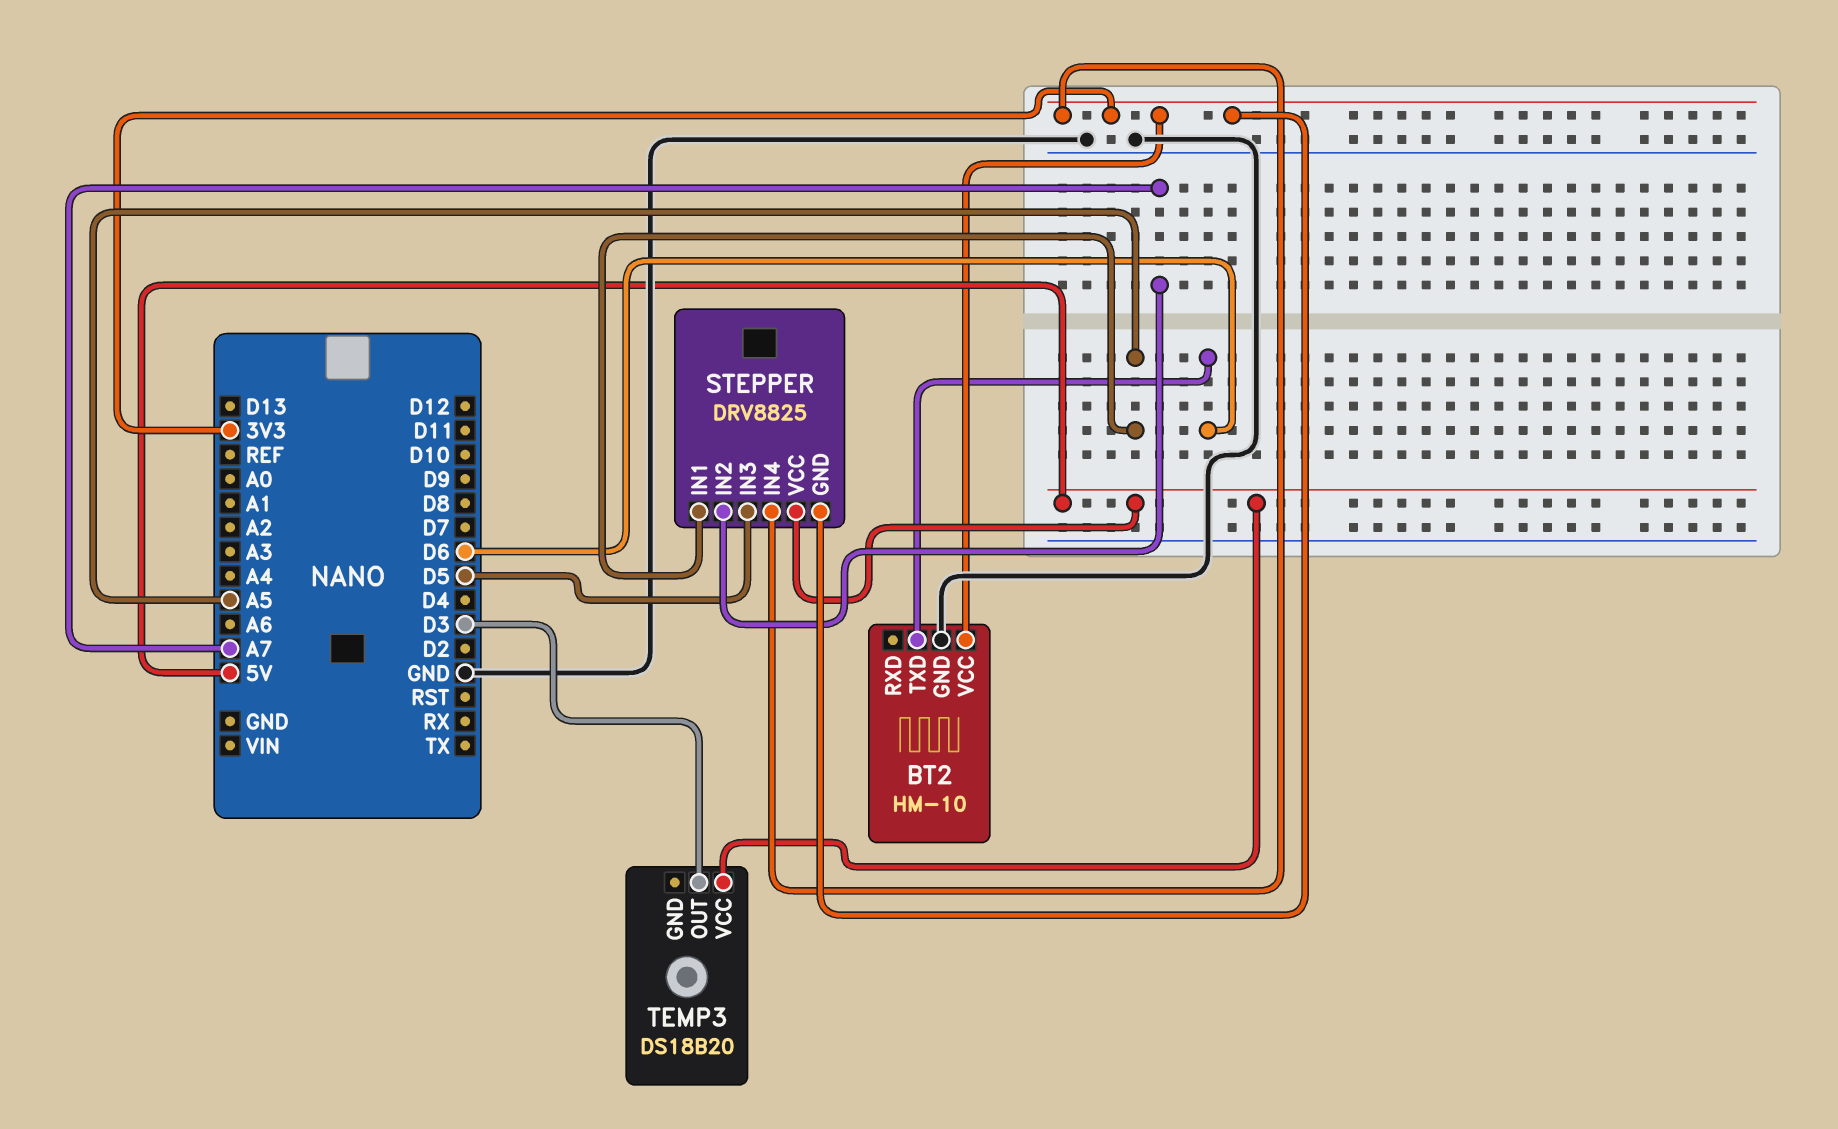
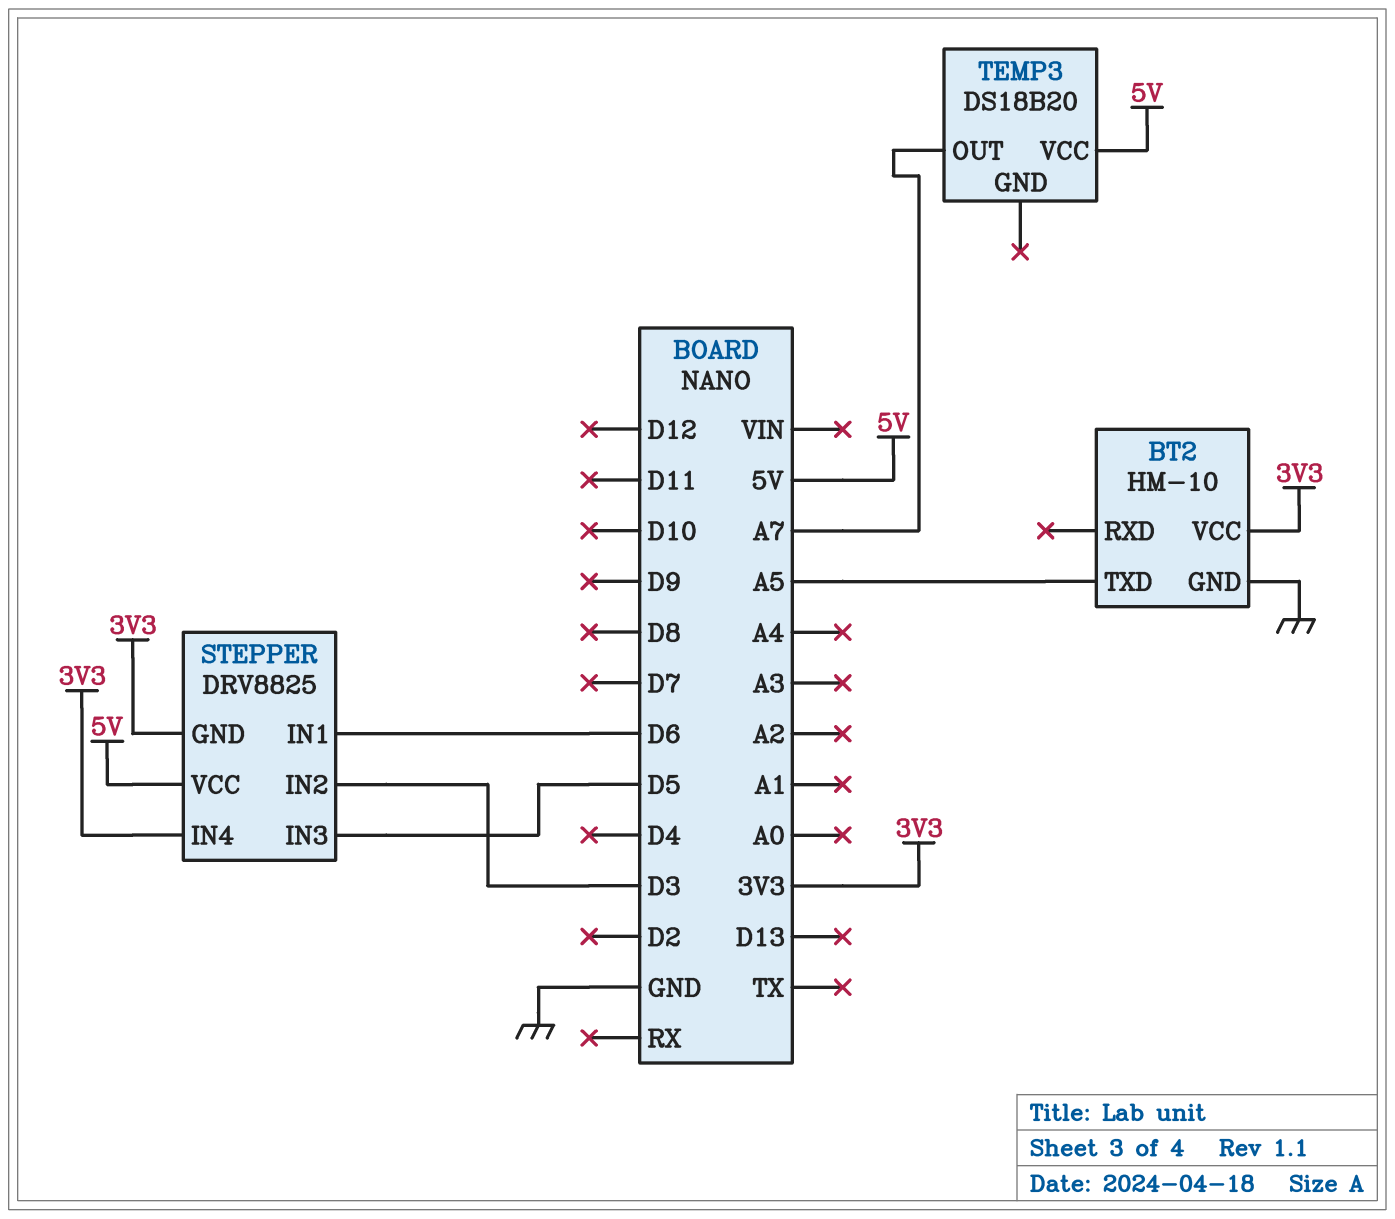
BT2 pin TXD: D6 -> A5
STEPPER pin IN1: A5 -> D6
STEPPER pin IN2: A7 -> D3
TEMP3 pin OUT: D3 -> A7

